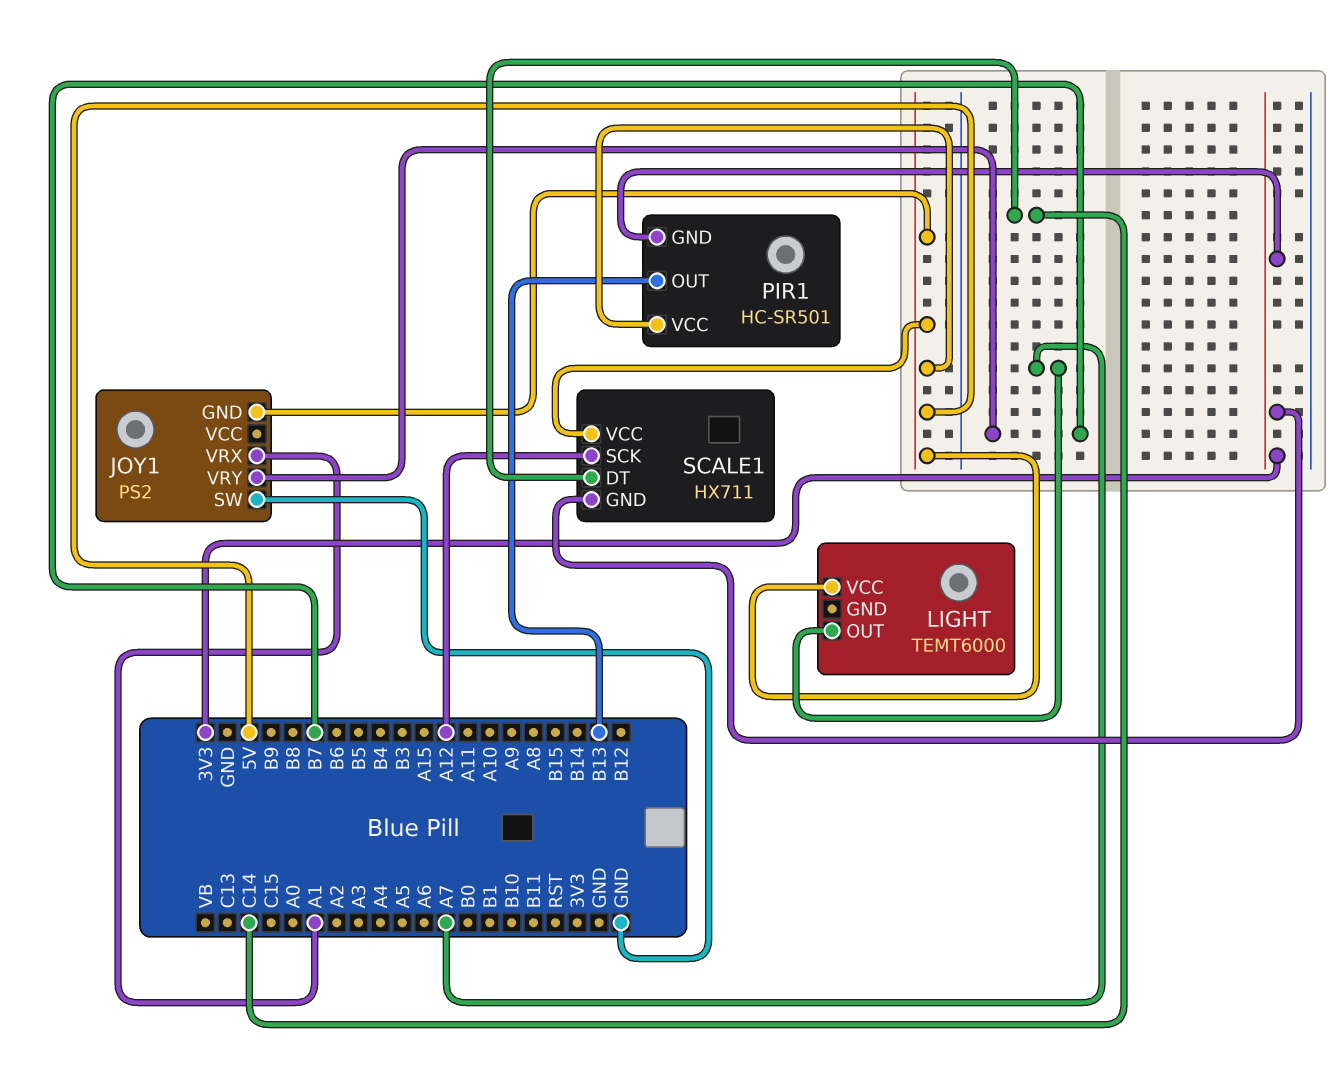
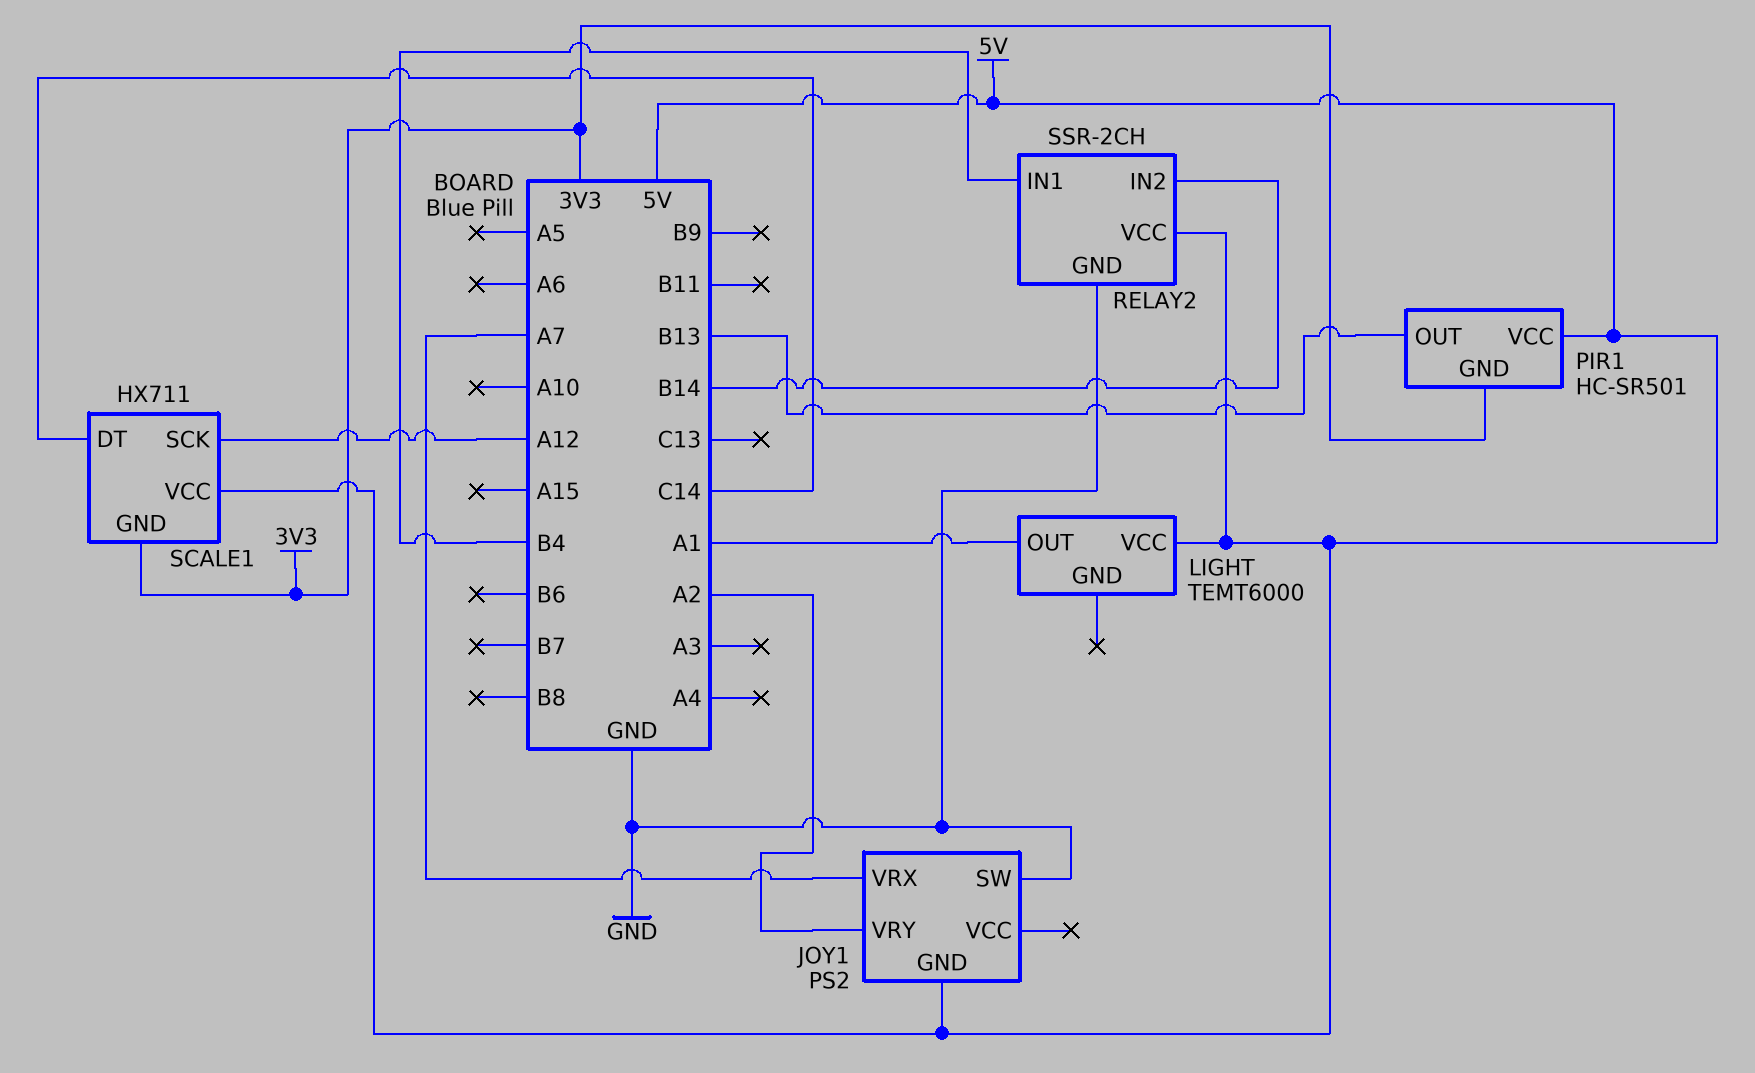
JOY1 pin VRX: A1 -> A7
JOY1 pin VRY: B7 -> A2
LIGHT pin OUT: A7 -> A1
RELAY2: none -> SSR-2CH
RELAY2 pin GND: none -> GND
RELAY2 pin IN1: none -> B4
RELAY2 pin IN2: none -> B14
RELAY2 pin VCC: none -> 5V

